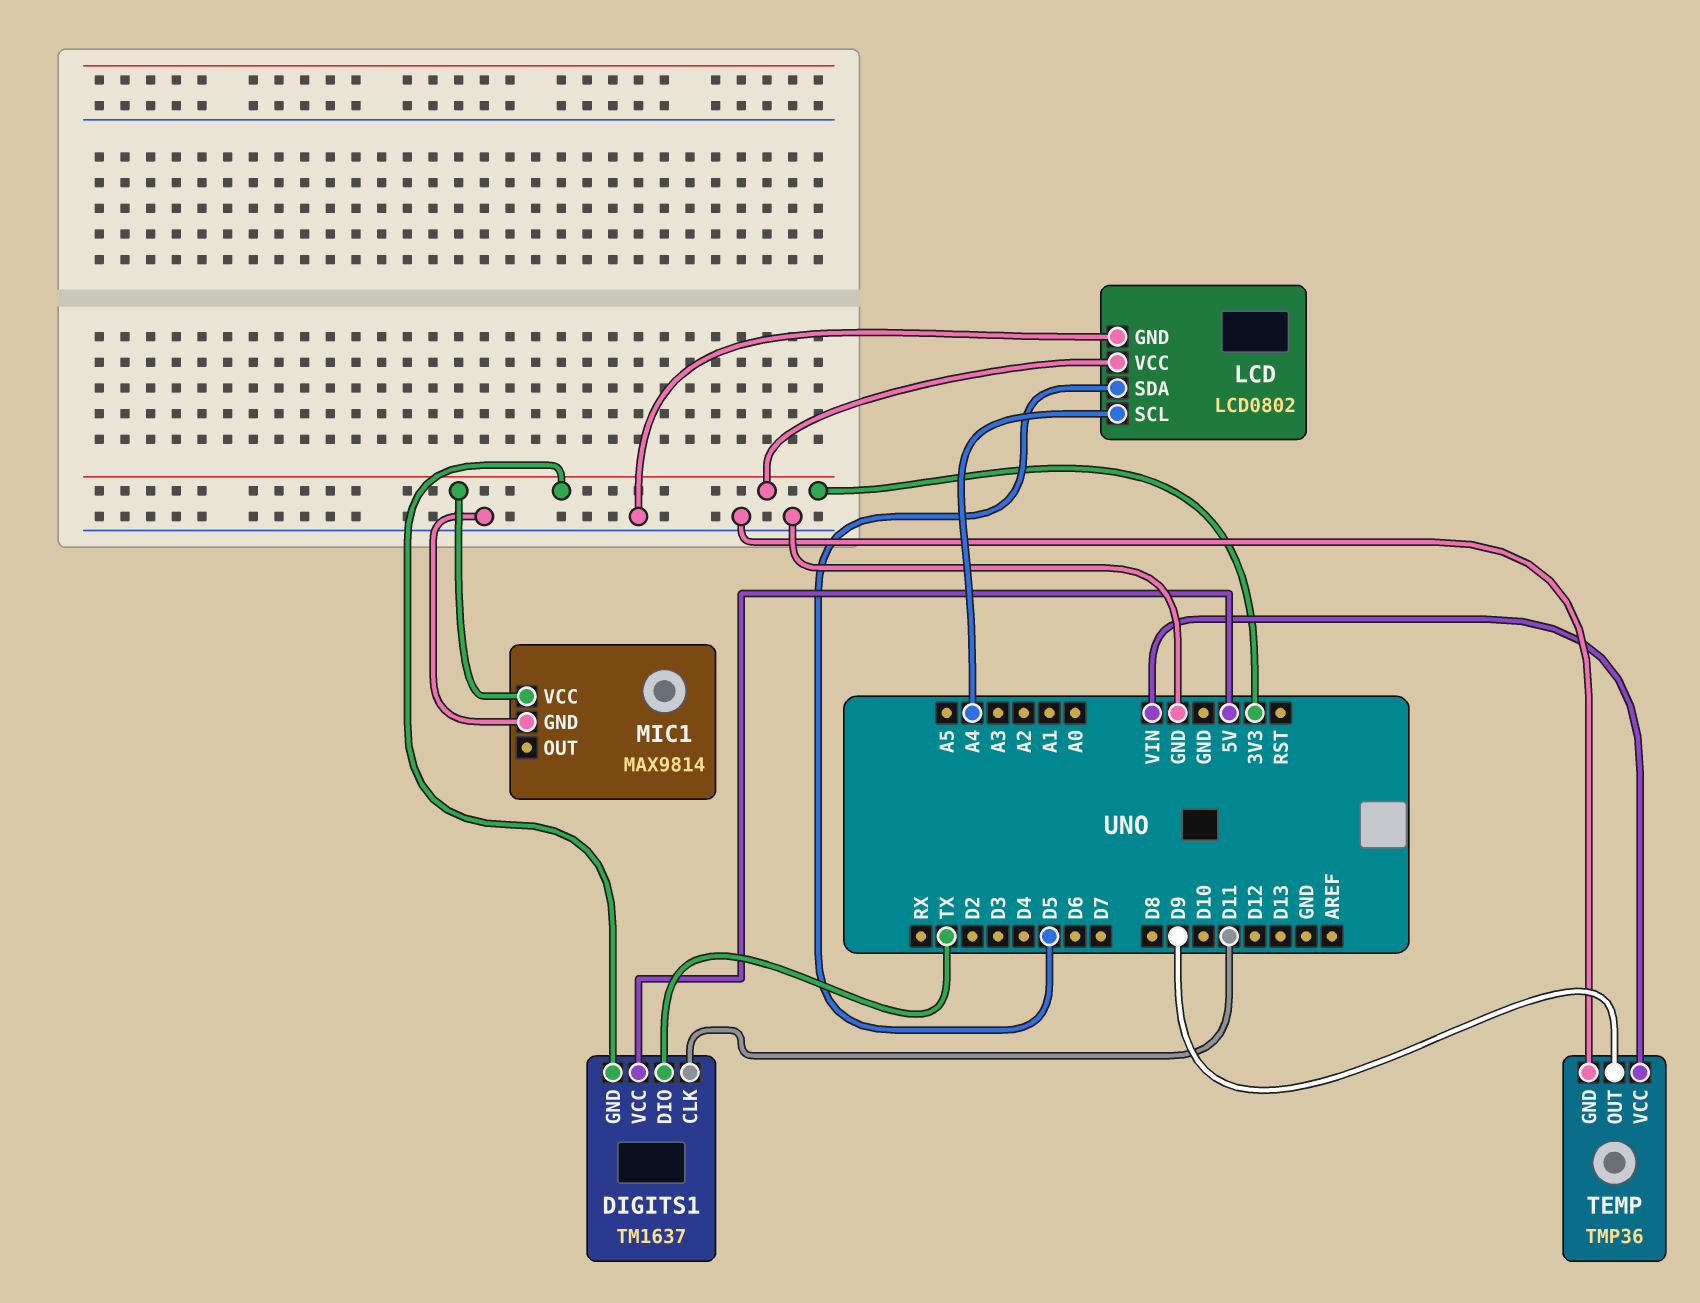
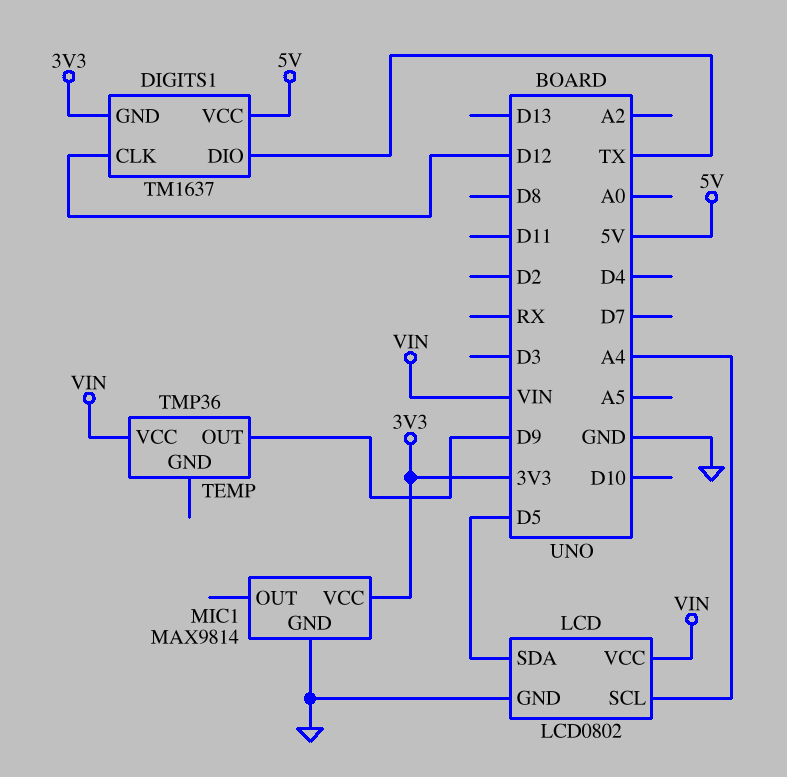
DIGITS1 pin CLK: D11 -> D12
LCD pin VCC: 3V3 -> VIN
TEMP pin GND: GND -> none

